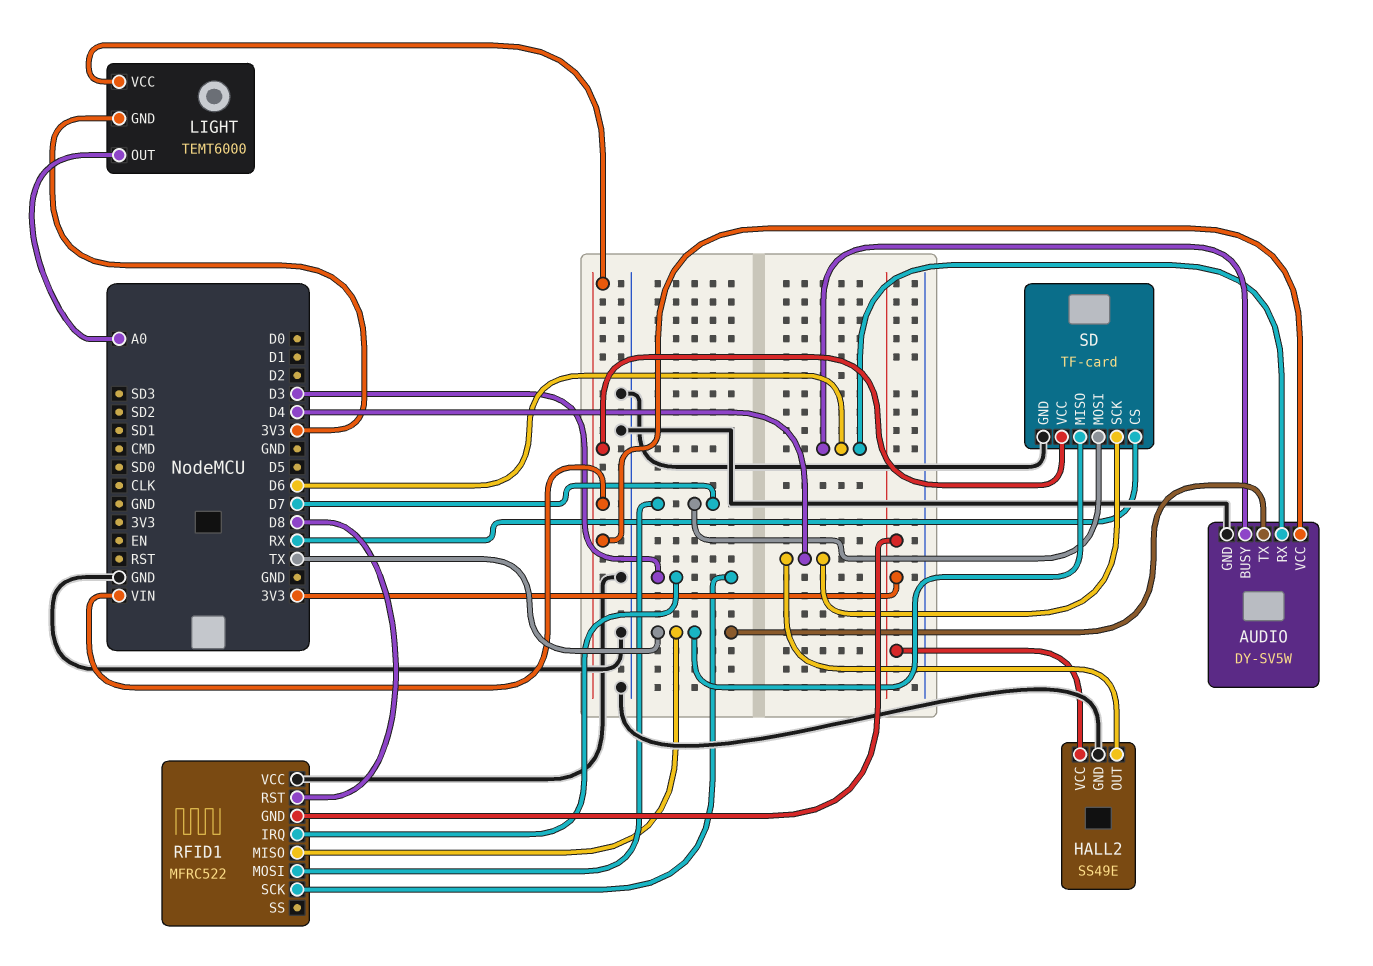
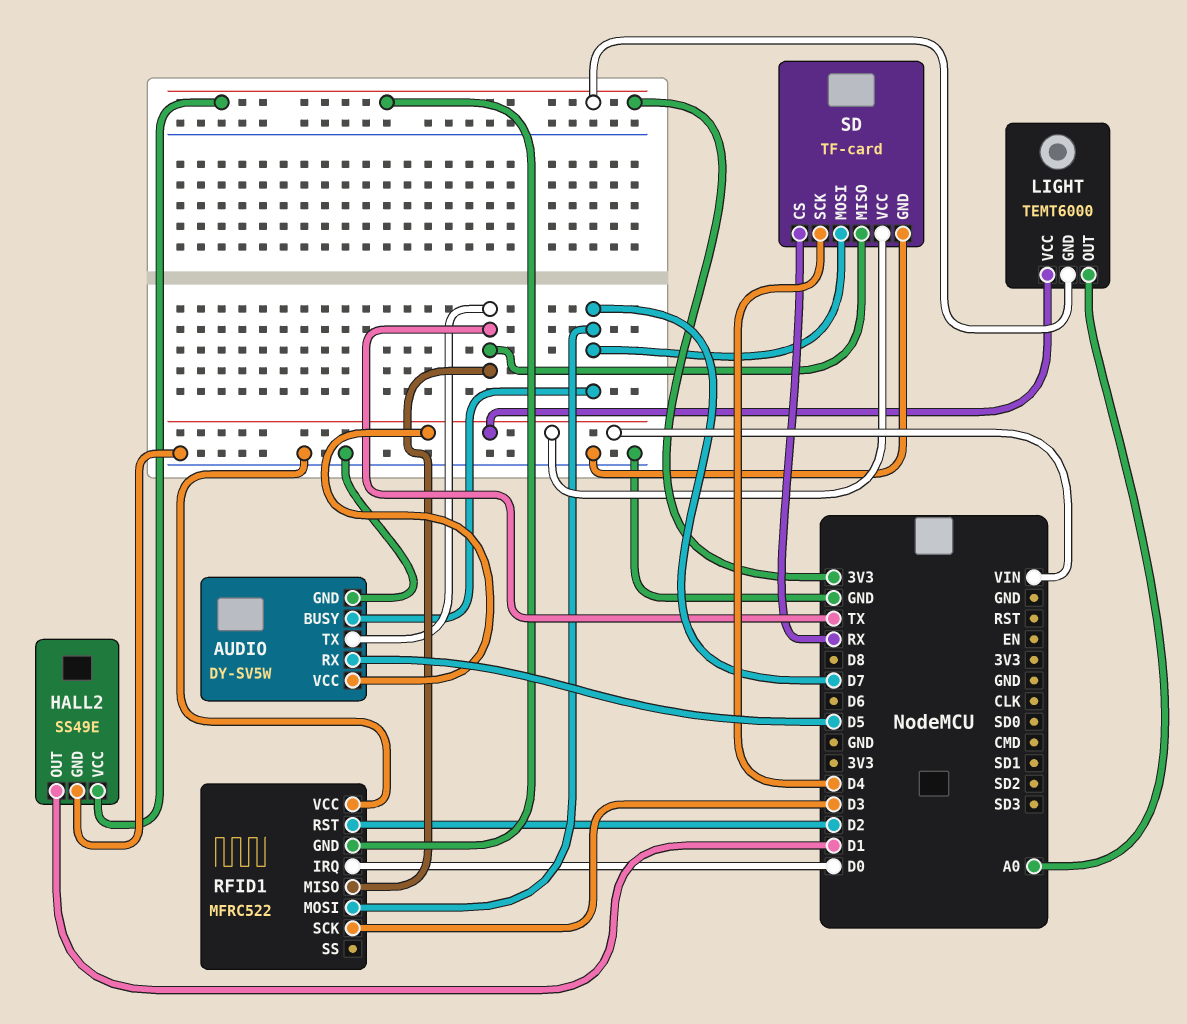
AUDIO pin BUSY: D6 -> D7
AUDIO pin RX: D6 -> D5
HALL2 pin OUT: D4 -> D1
RFID1 pin IRQ: D3 -> D0
RFID1 pin RST: D8 -> D2

